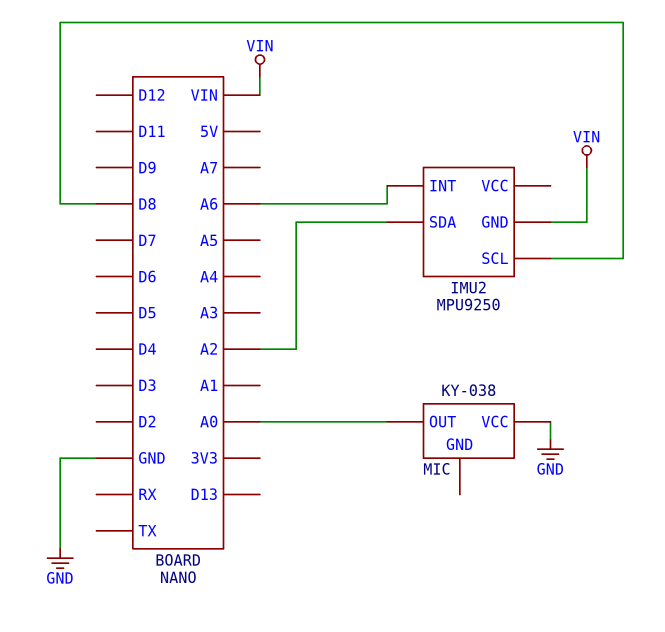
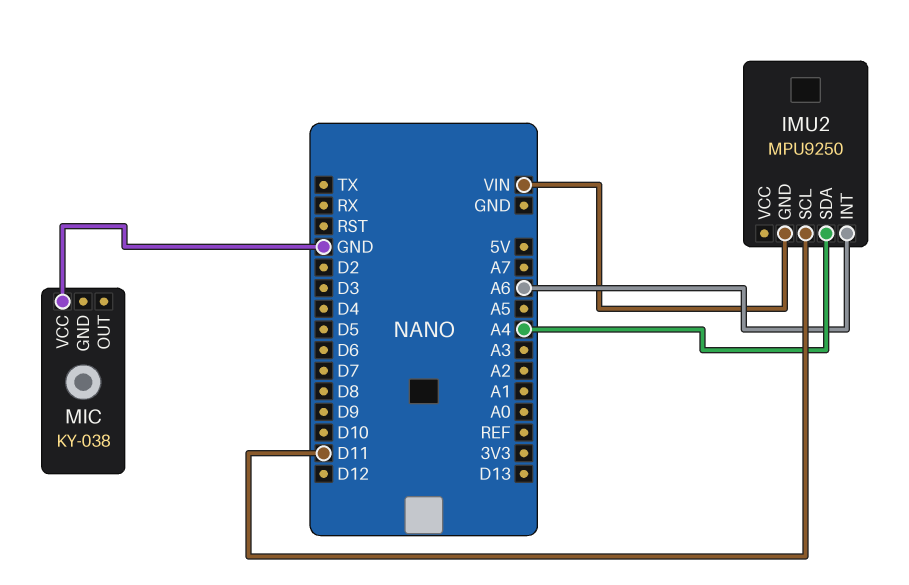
IMU2 pin SCL: D8 -> D11
IMU2 pin SDA: A2 -> A4
MIC pin OUT: A0 -> none

